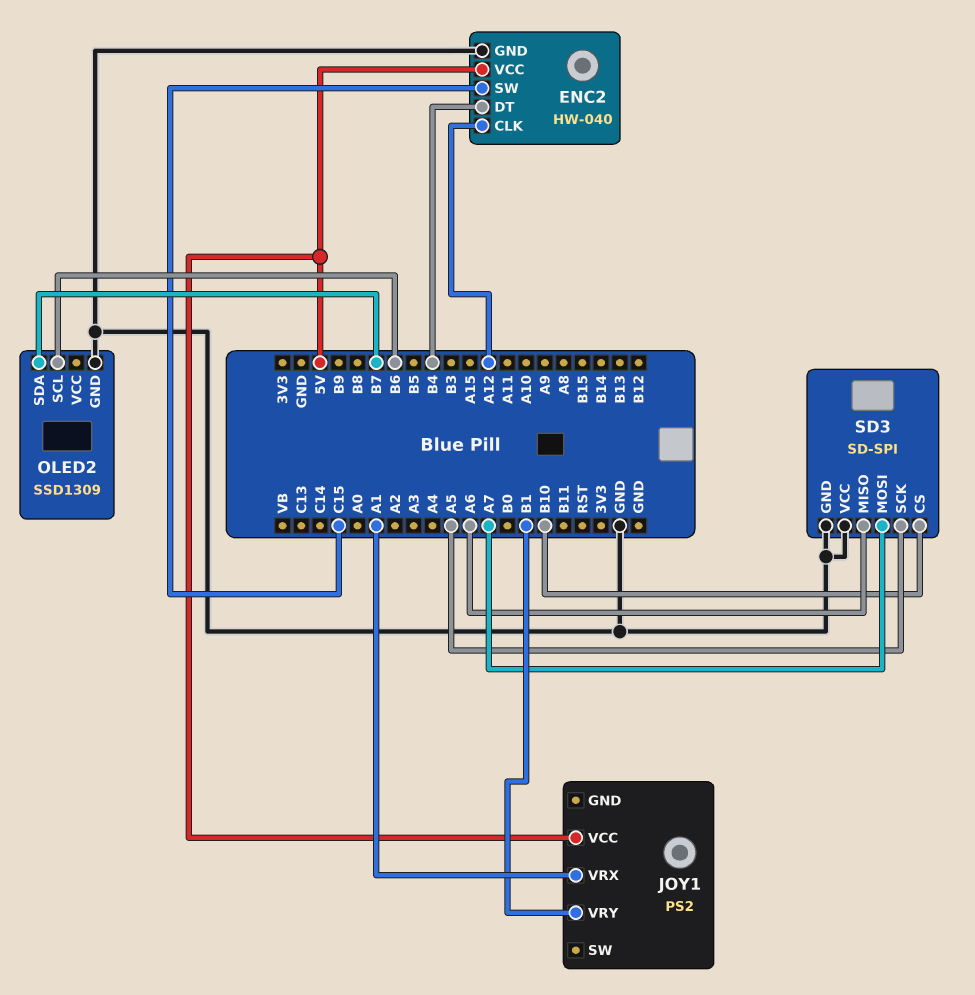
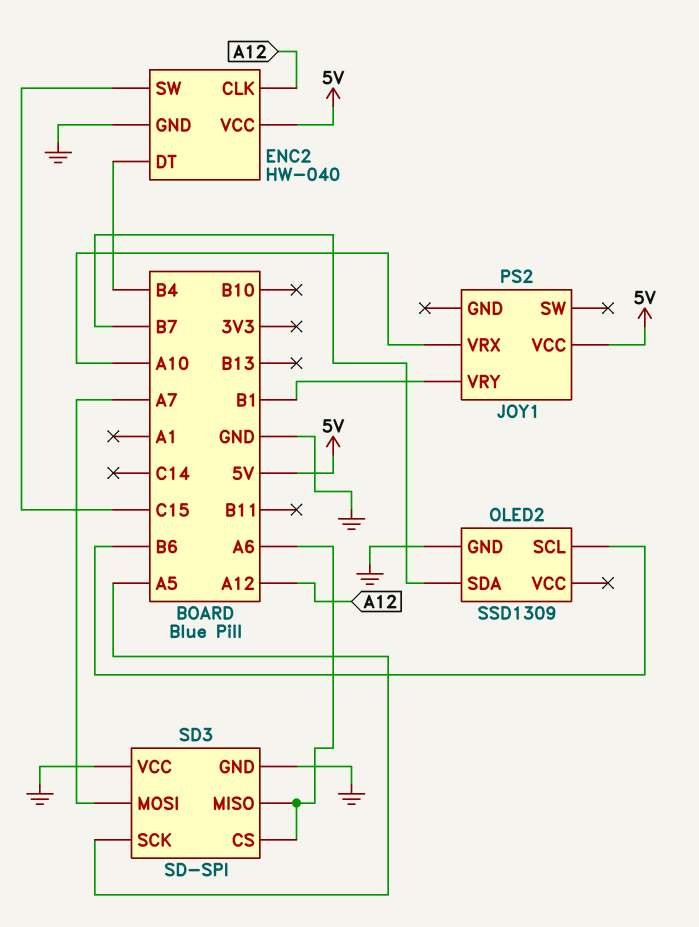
JOY1 pin VRX: A1 -> A10
SD3 pin CS: B10 -> A6

